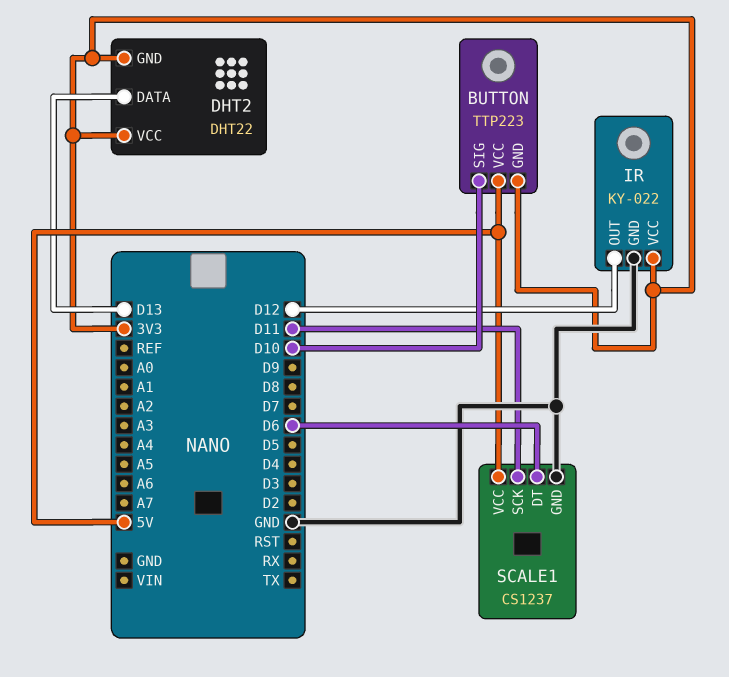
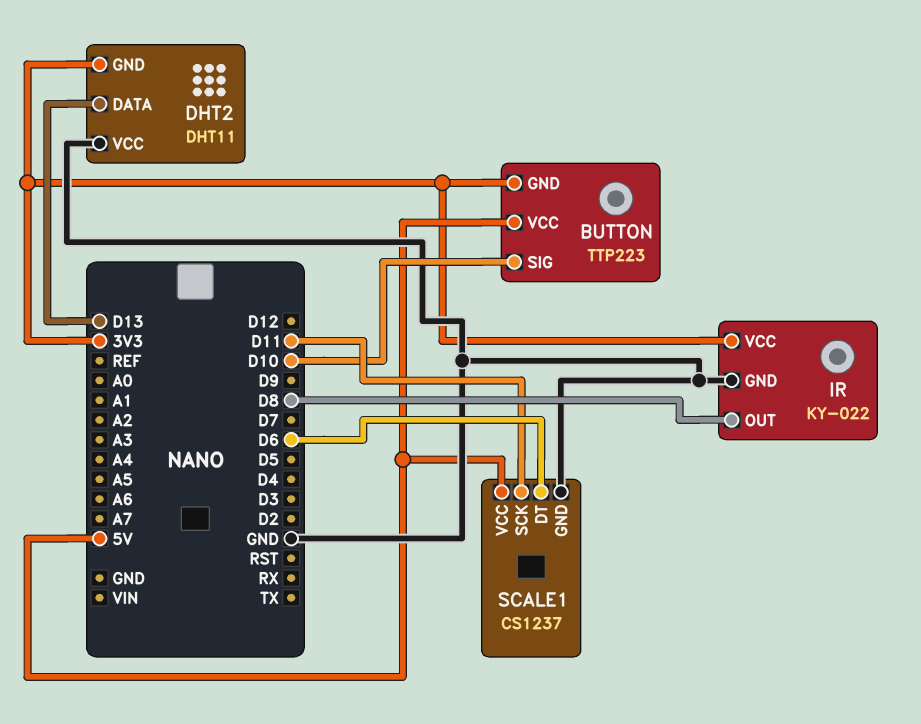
DHT2: DHT22 -> DHT11
DHT2 pin VCC: 3V3 -> GND
IR pin OUT: D12 -> D8

